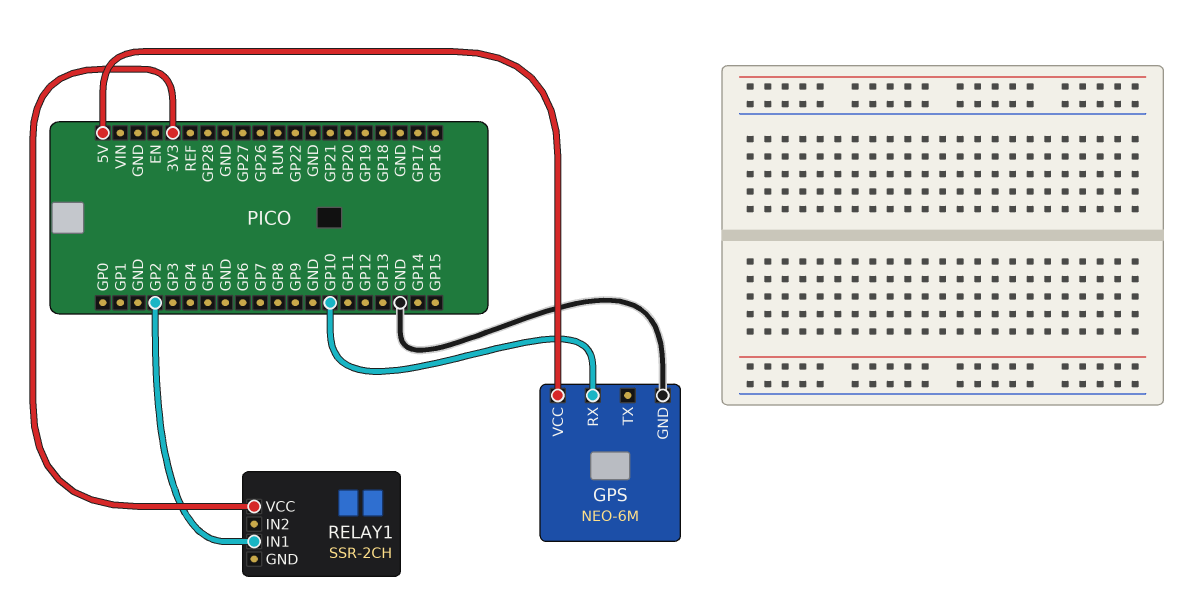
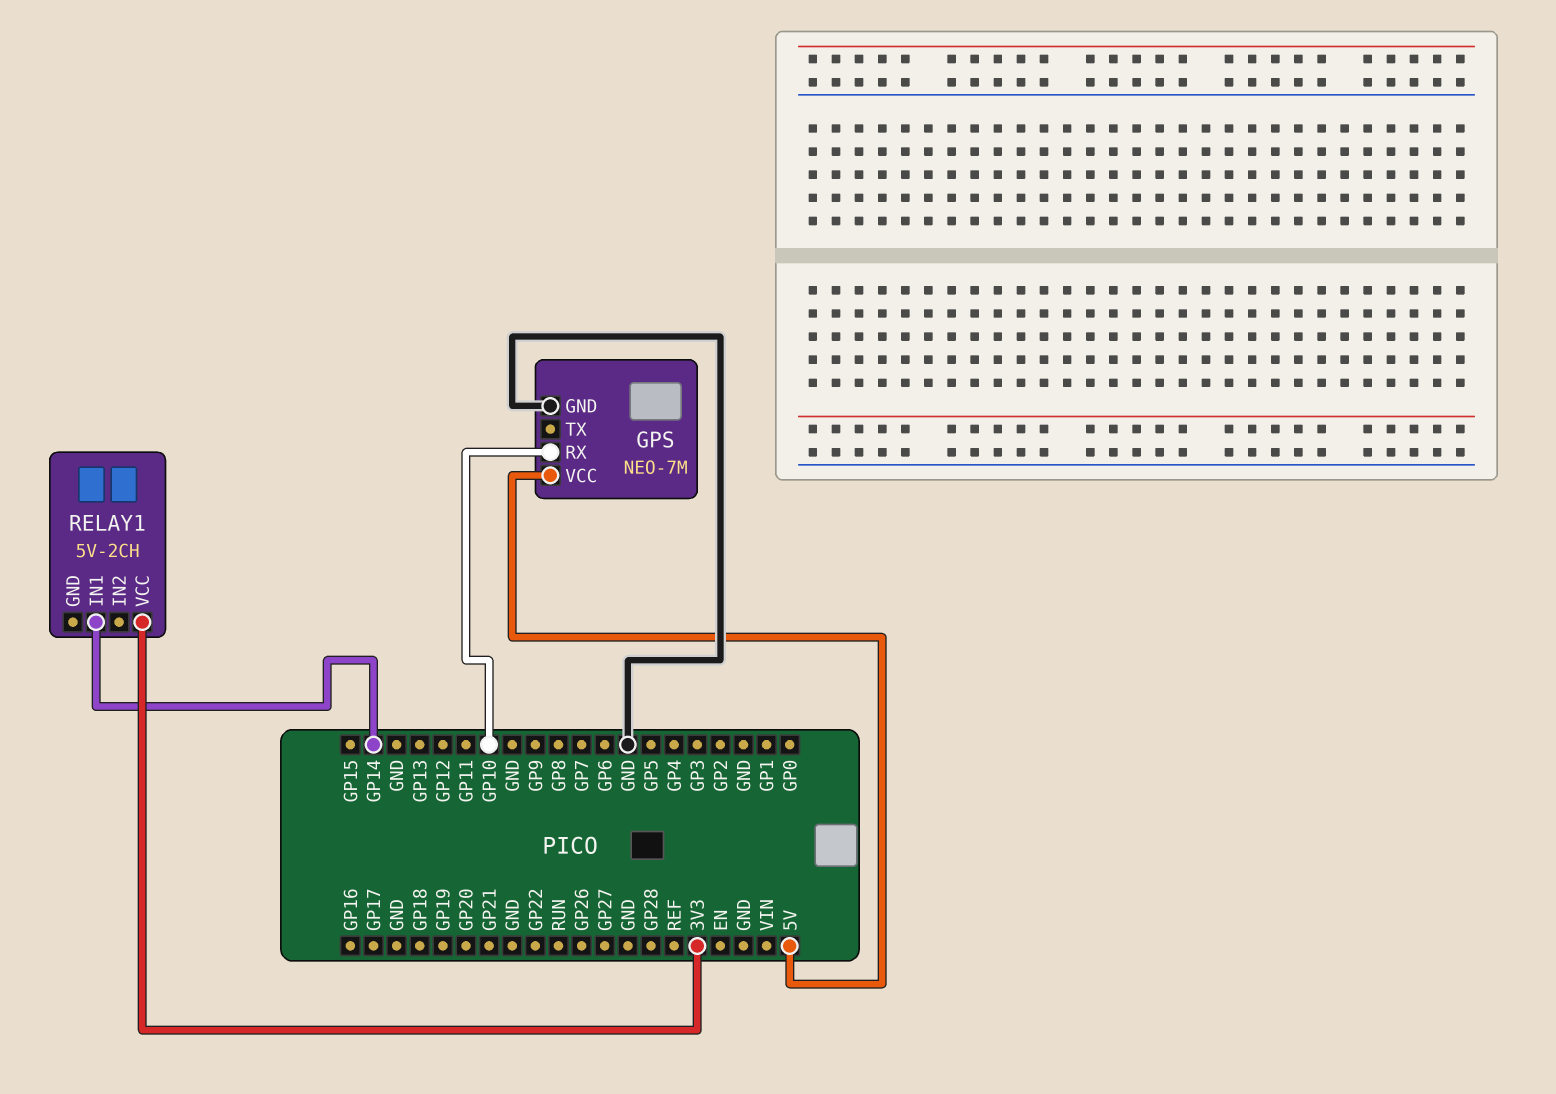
GPS: NEO-6M -> NEO-7M
RELAY1: SSR-2CH -> 5V-2CH
RELAY1 pin IN1: GP2 -> GP14

